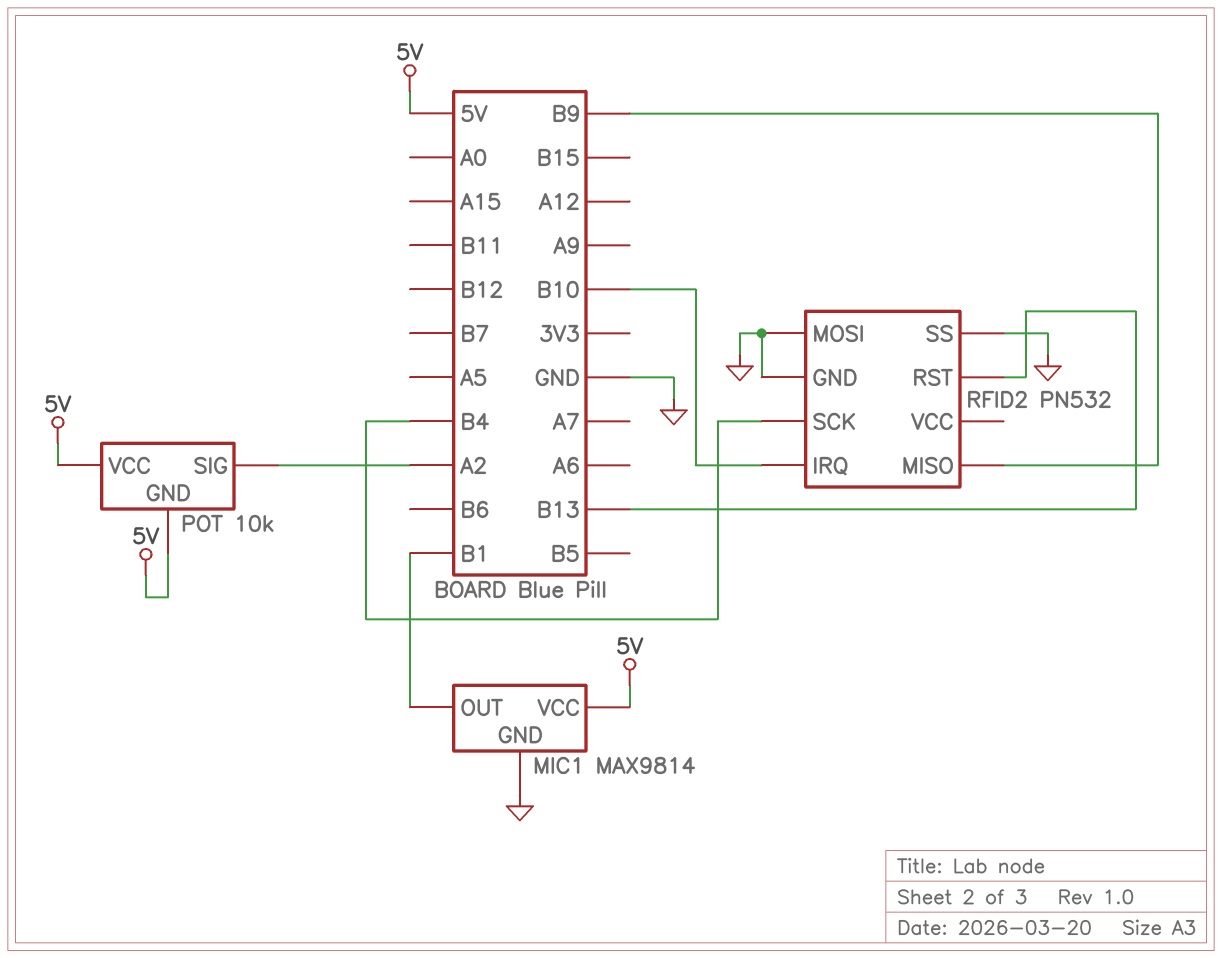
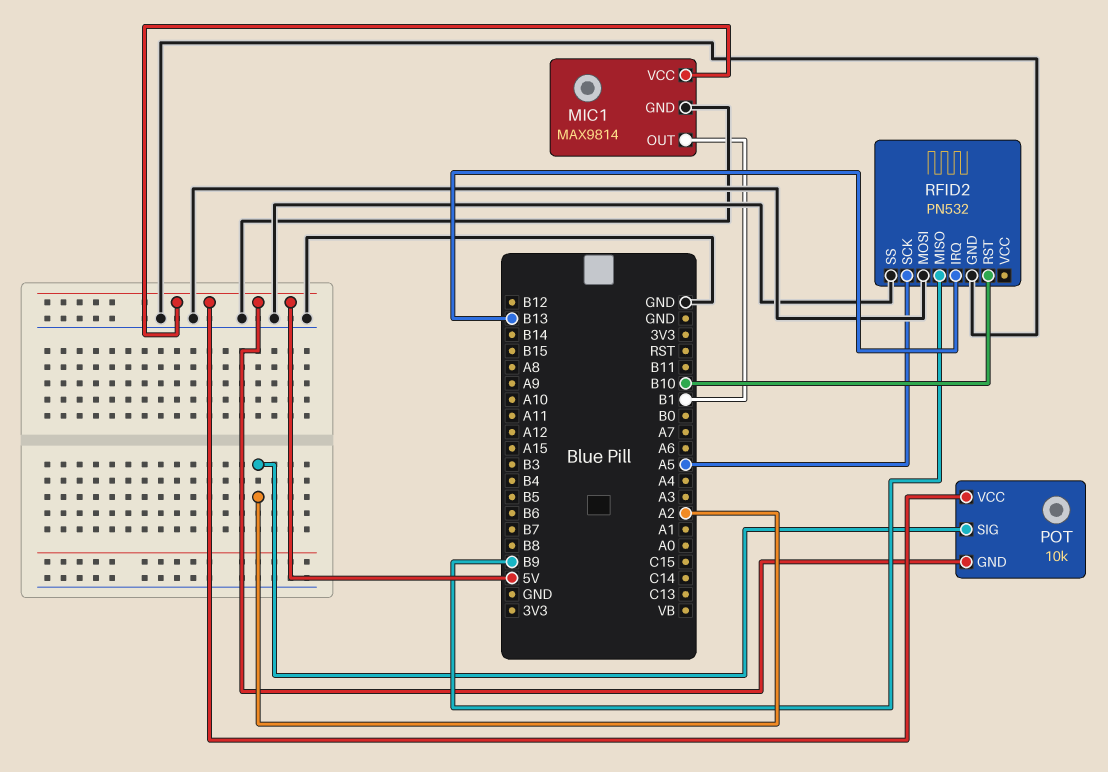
RFID2 pin IRQ: B10 -> B13
RFID2 pin RST: B13 -> B10
RFID2 pin SCK: B4 -> A5

